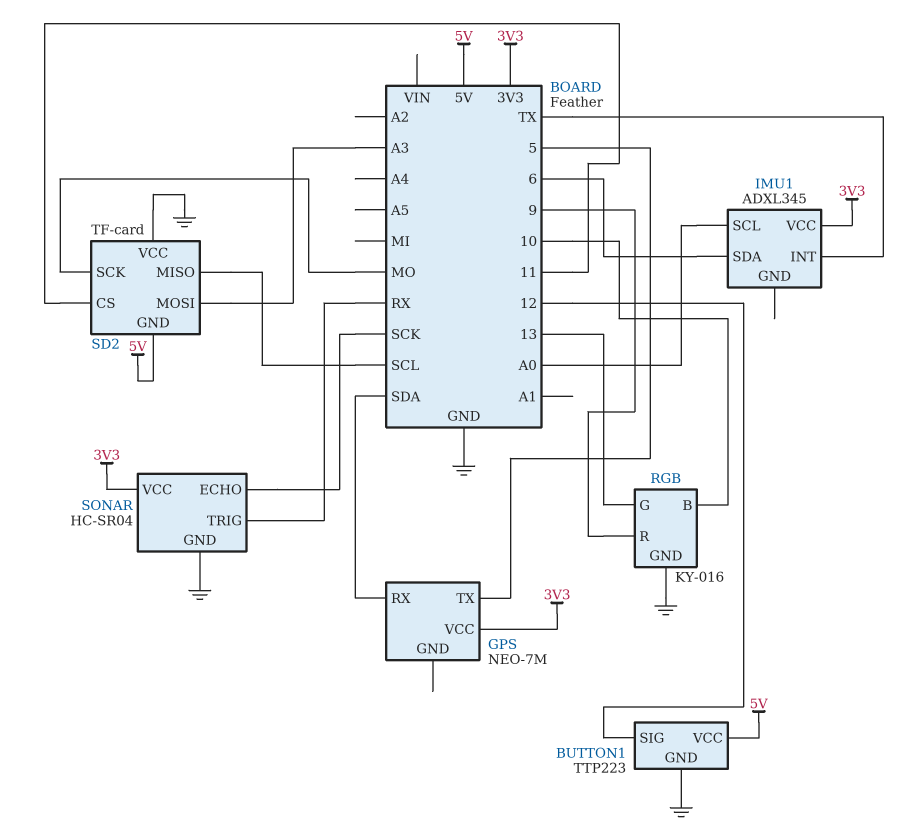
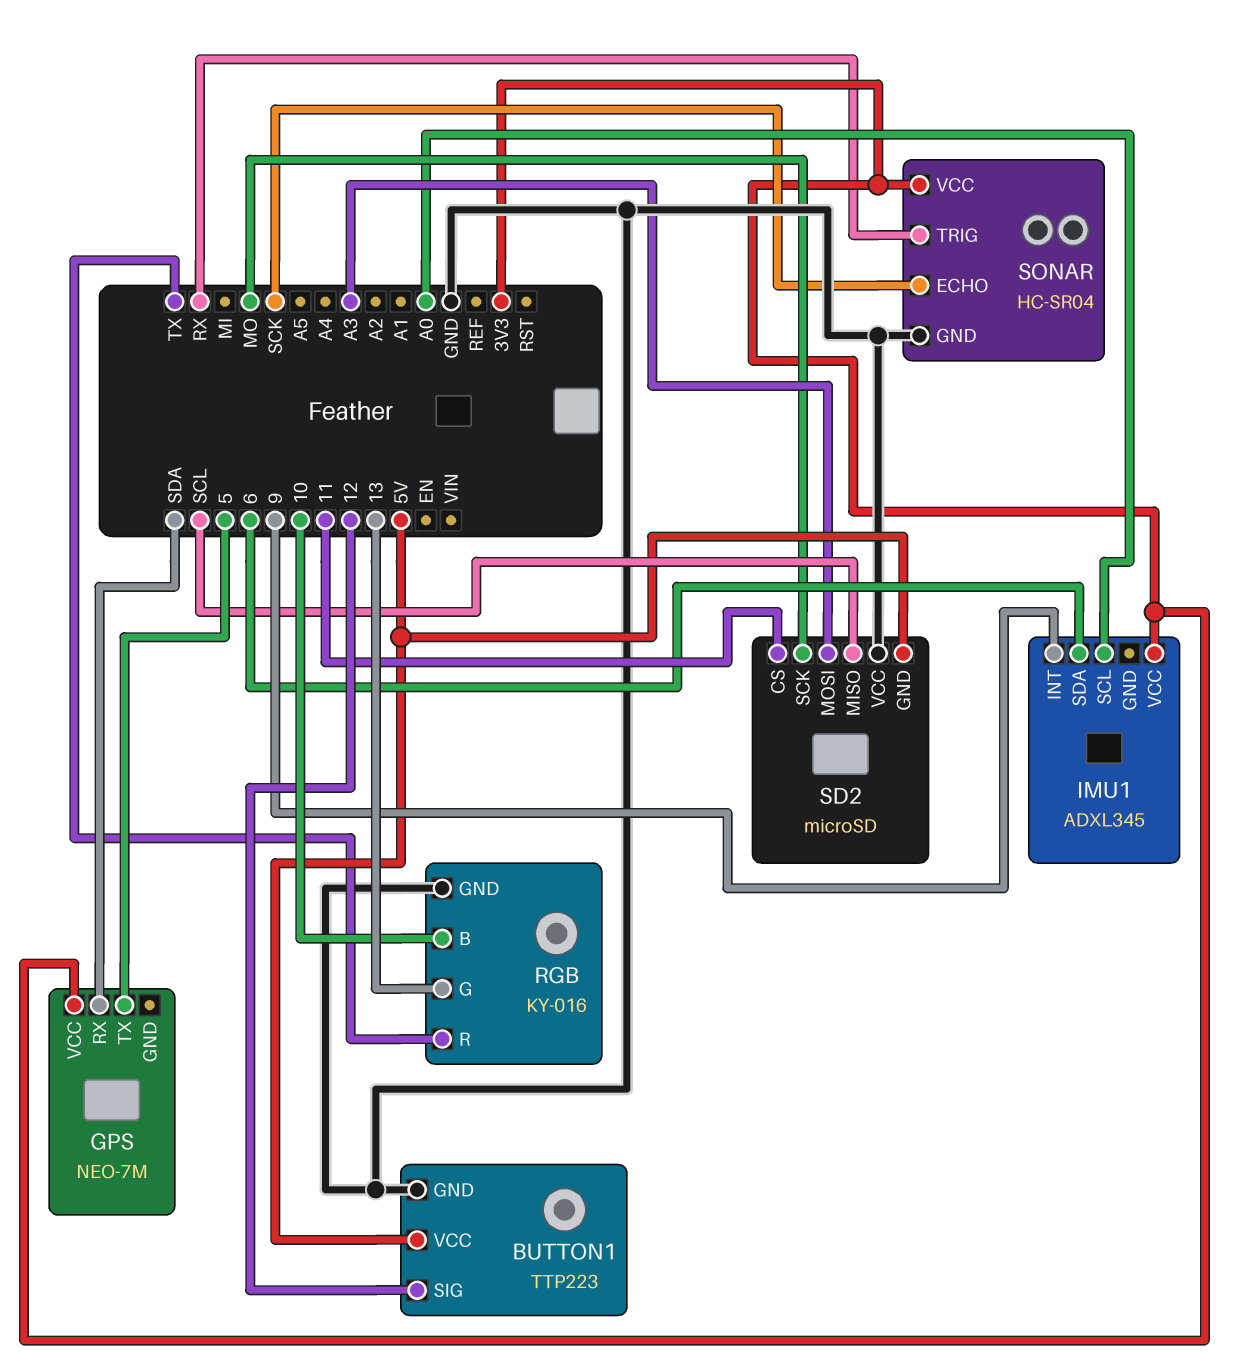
IMU1 pin INT: TX -> 9
RGB pin R: 9 -> TX
SD2: TF-card -> microSD

